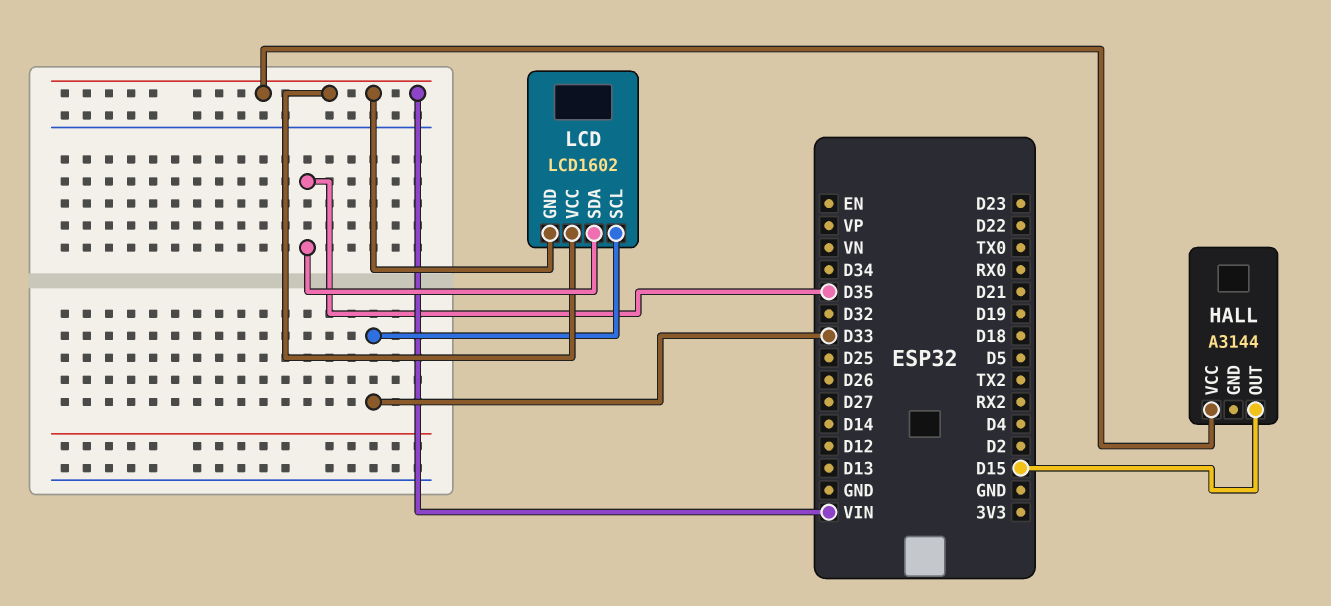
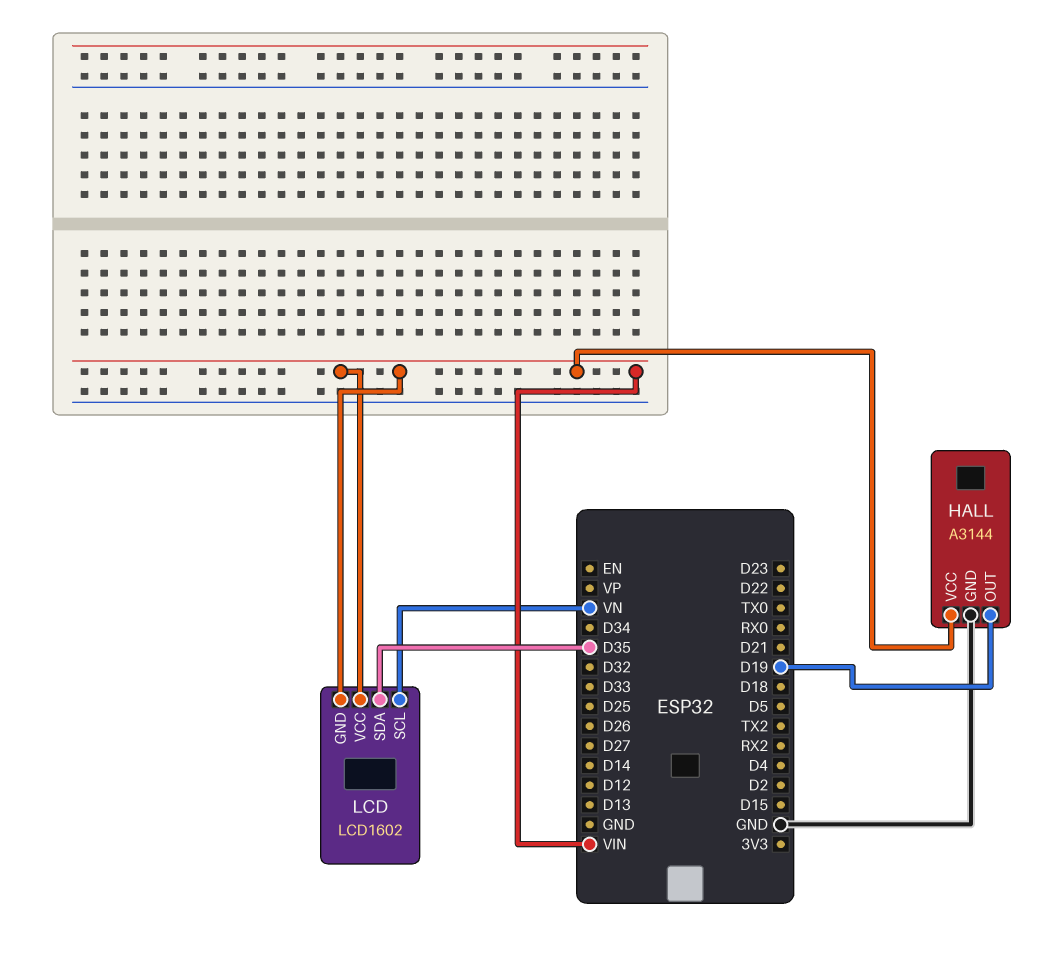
HALL pin GND: none -> GND
HALL pin OUT: D15 -> D19
LCD pin SCL: D33 -> VN

